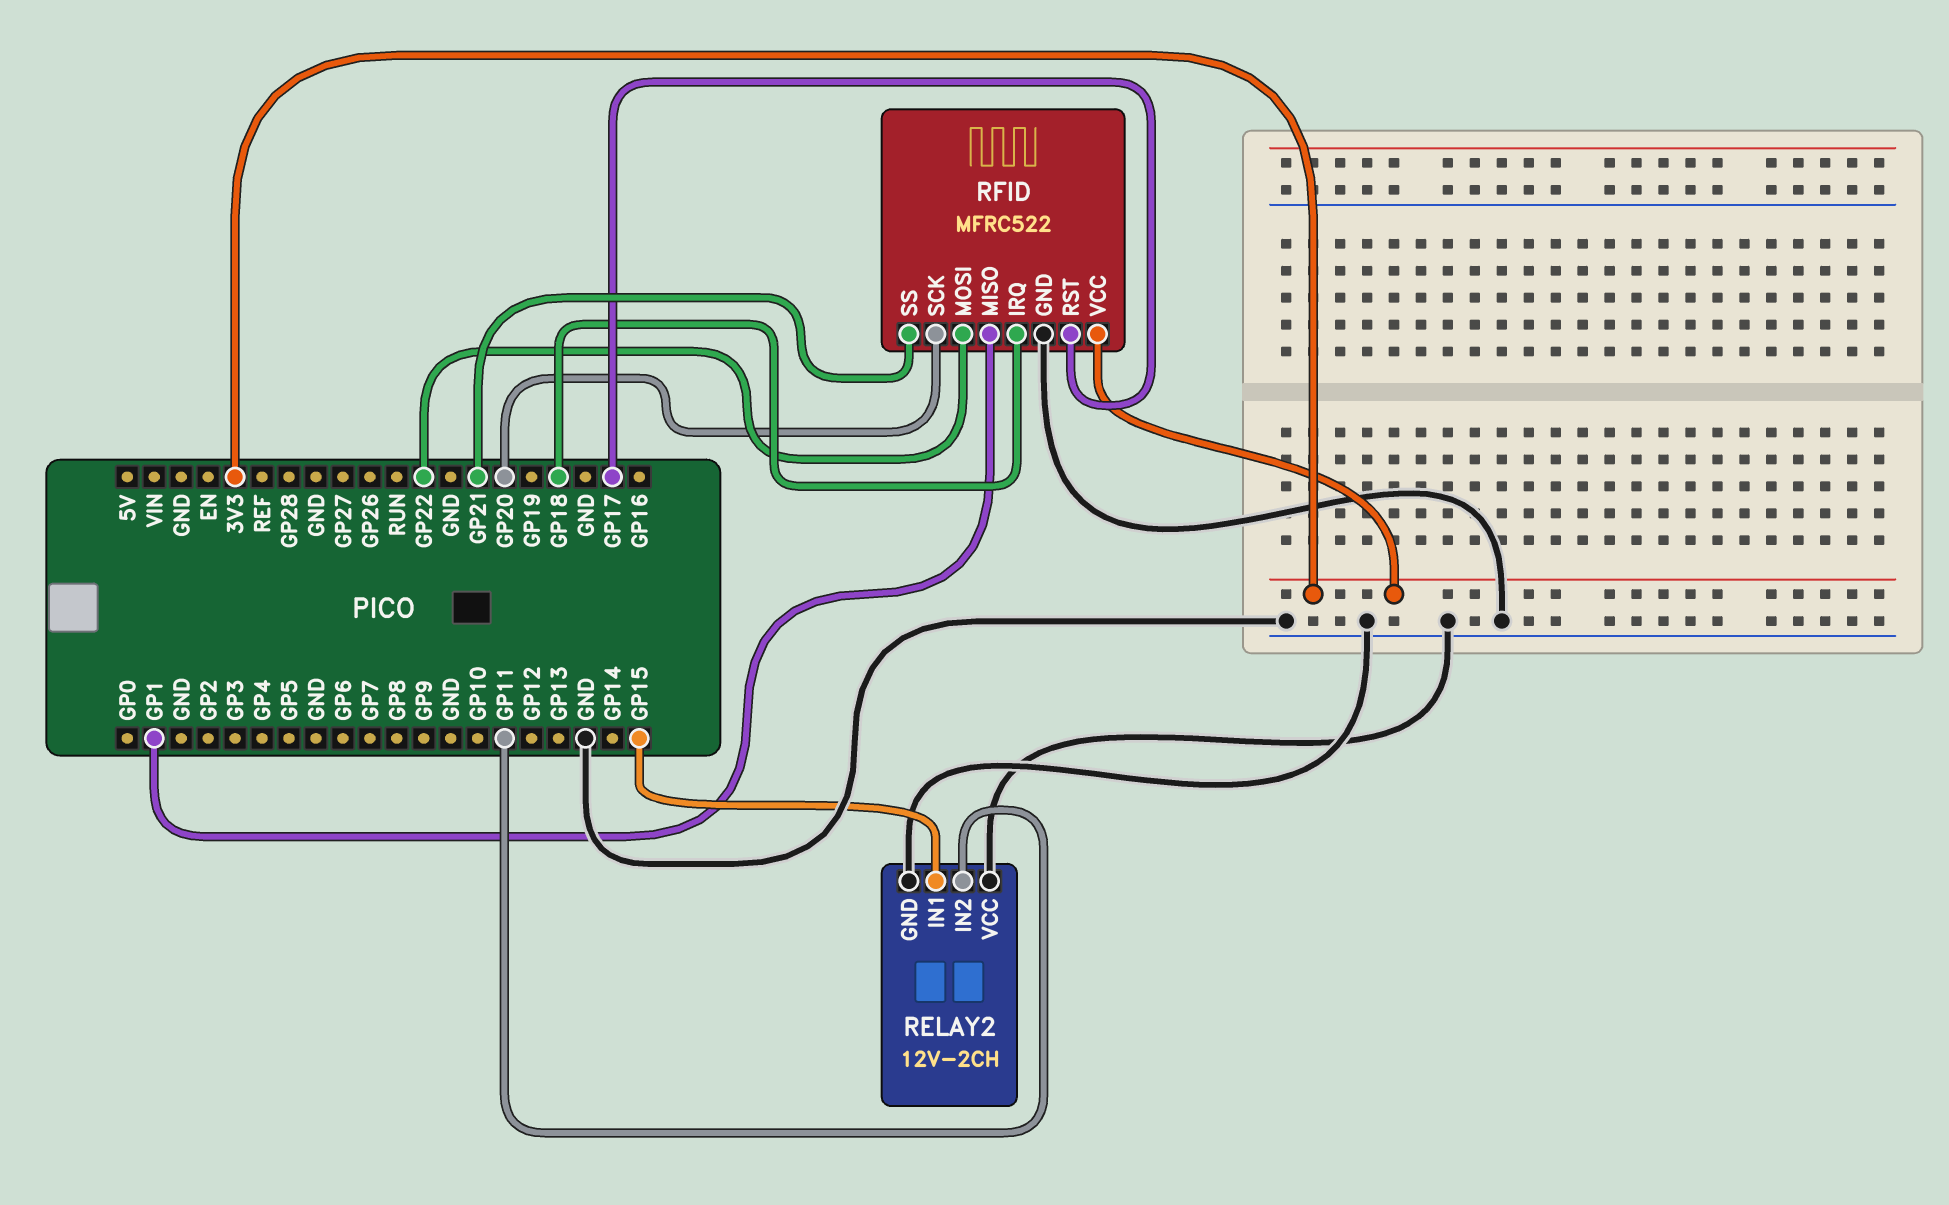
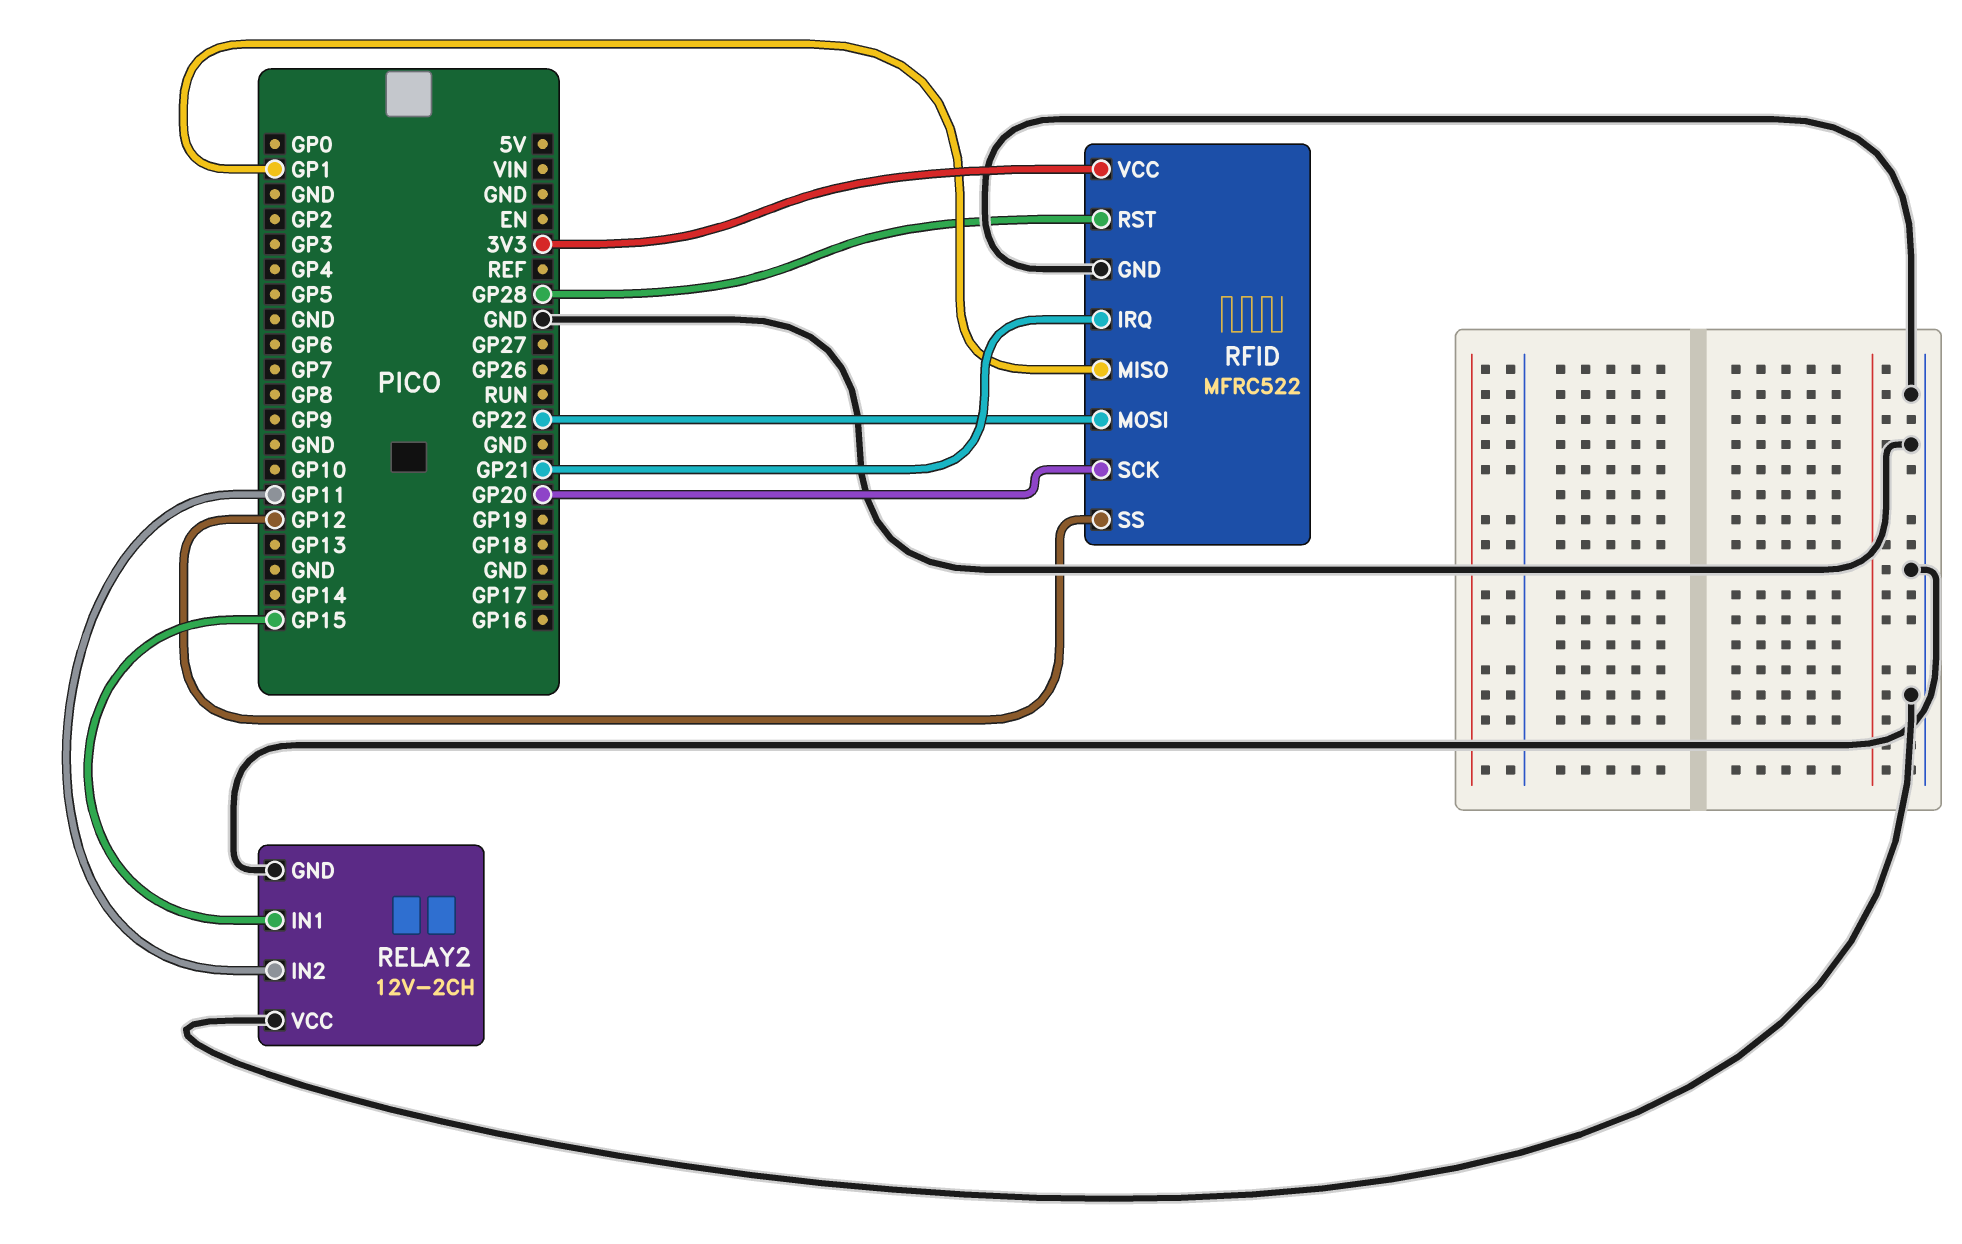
RFID pin IRQ: GP18 -> GP21
RFID pin RST: GP17 -> GP28
RFID pin SS: GP21 -> GP12

